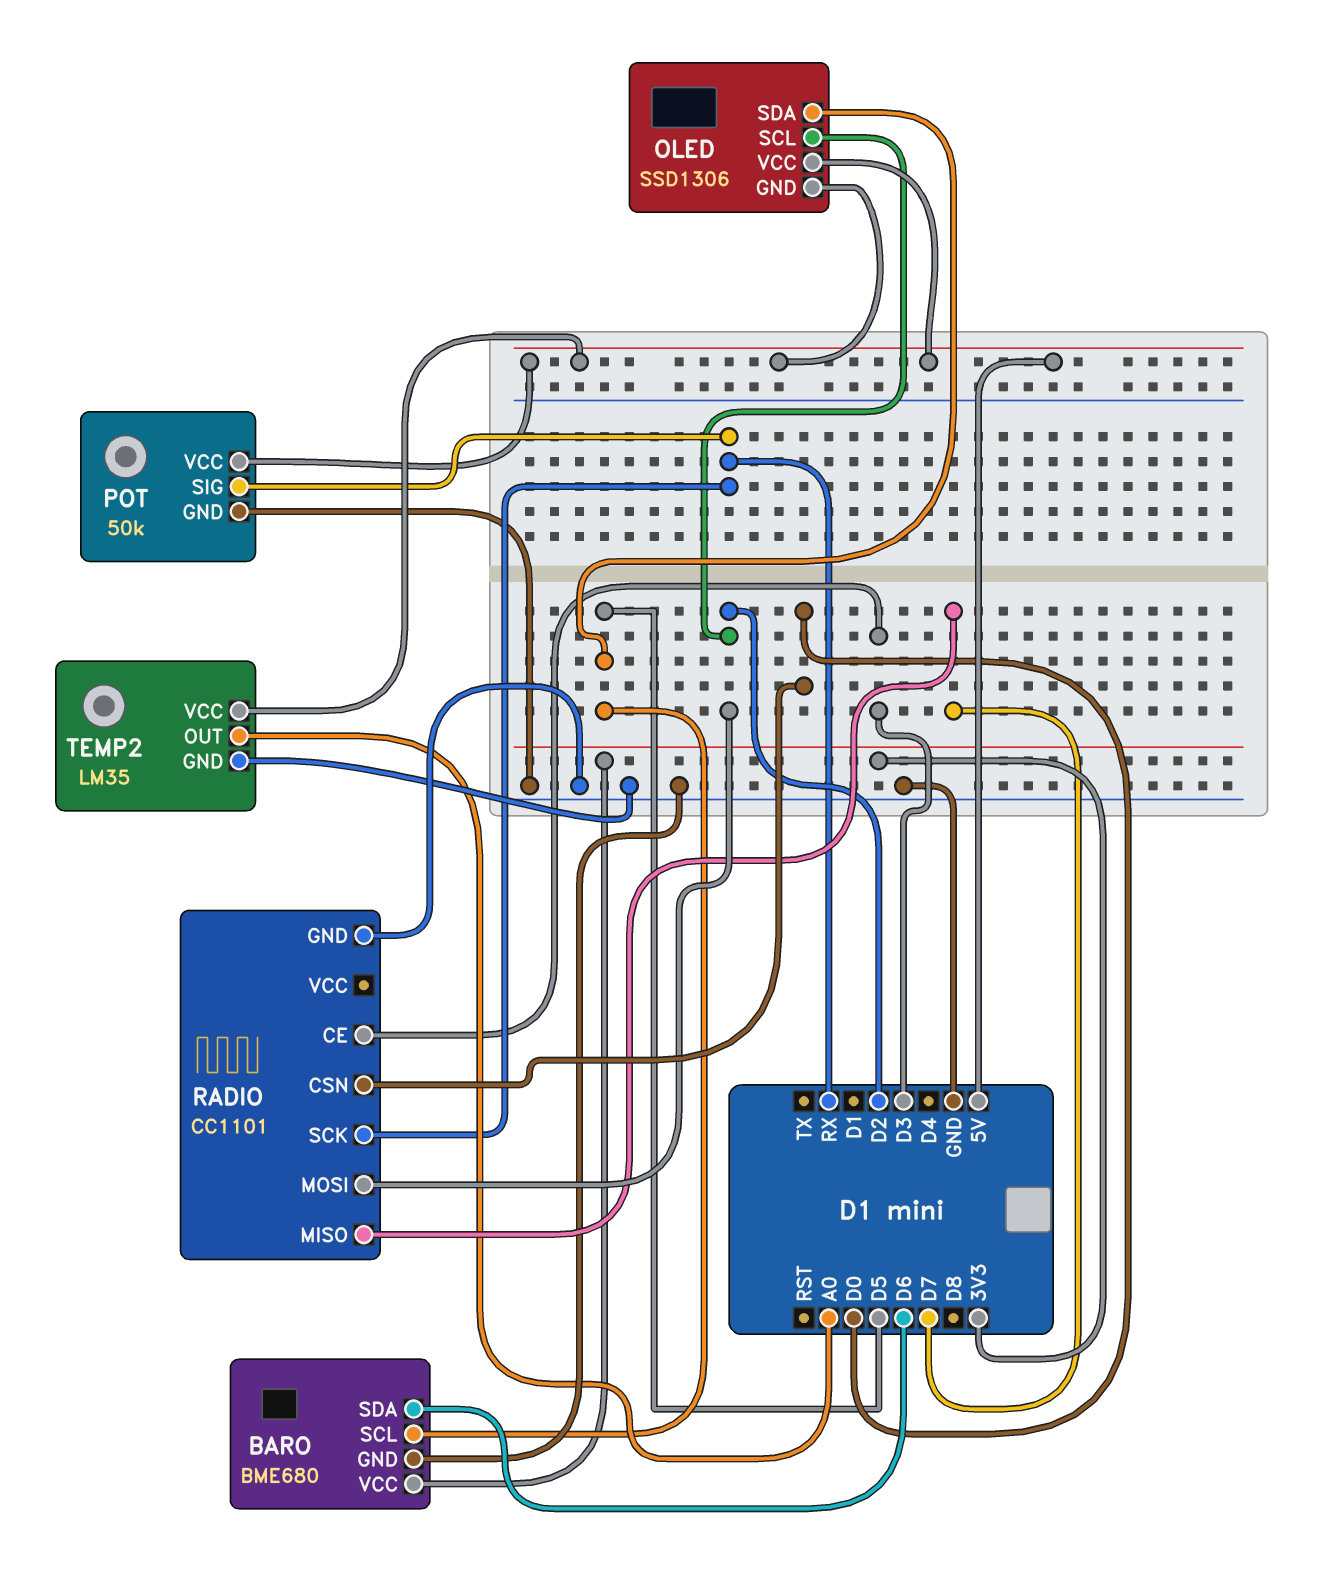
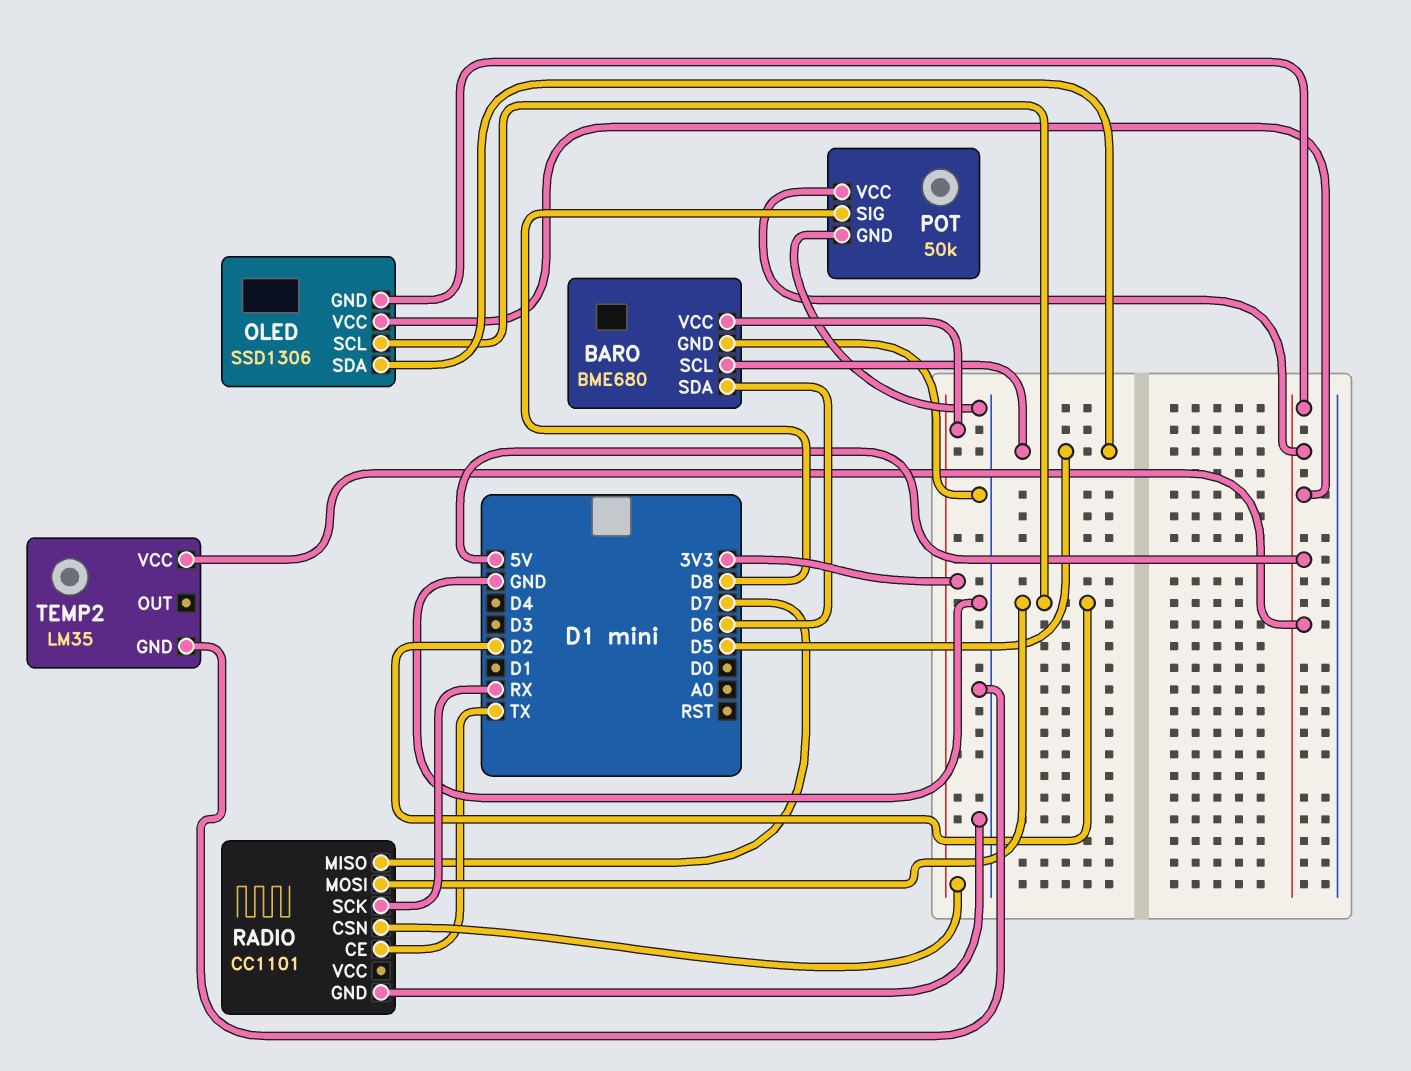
POT pin SIG: RX -> D8
RADIO pin CE: D3 -> TX
RADIO pin CSN: D0 -> 3V3
TEMP2 pin OUT: A0 -> none

